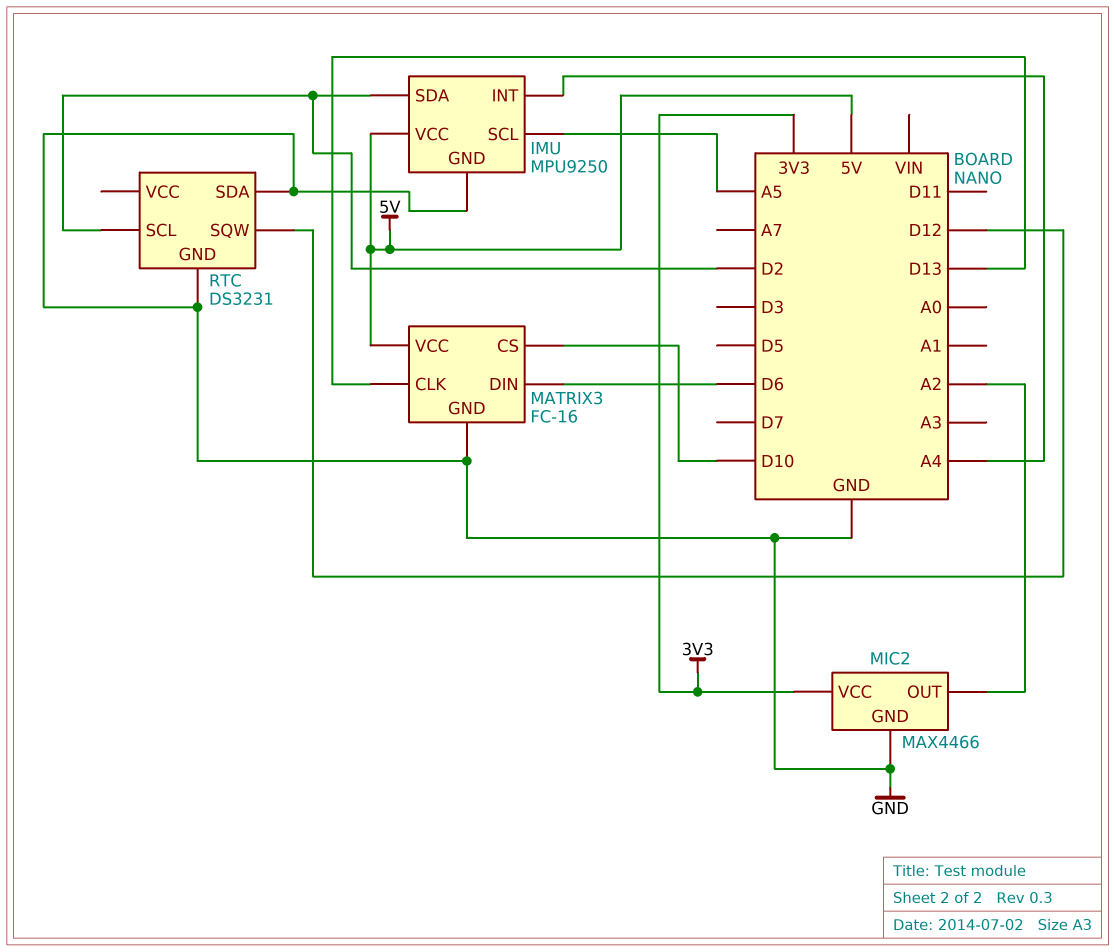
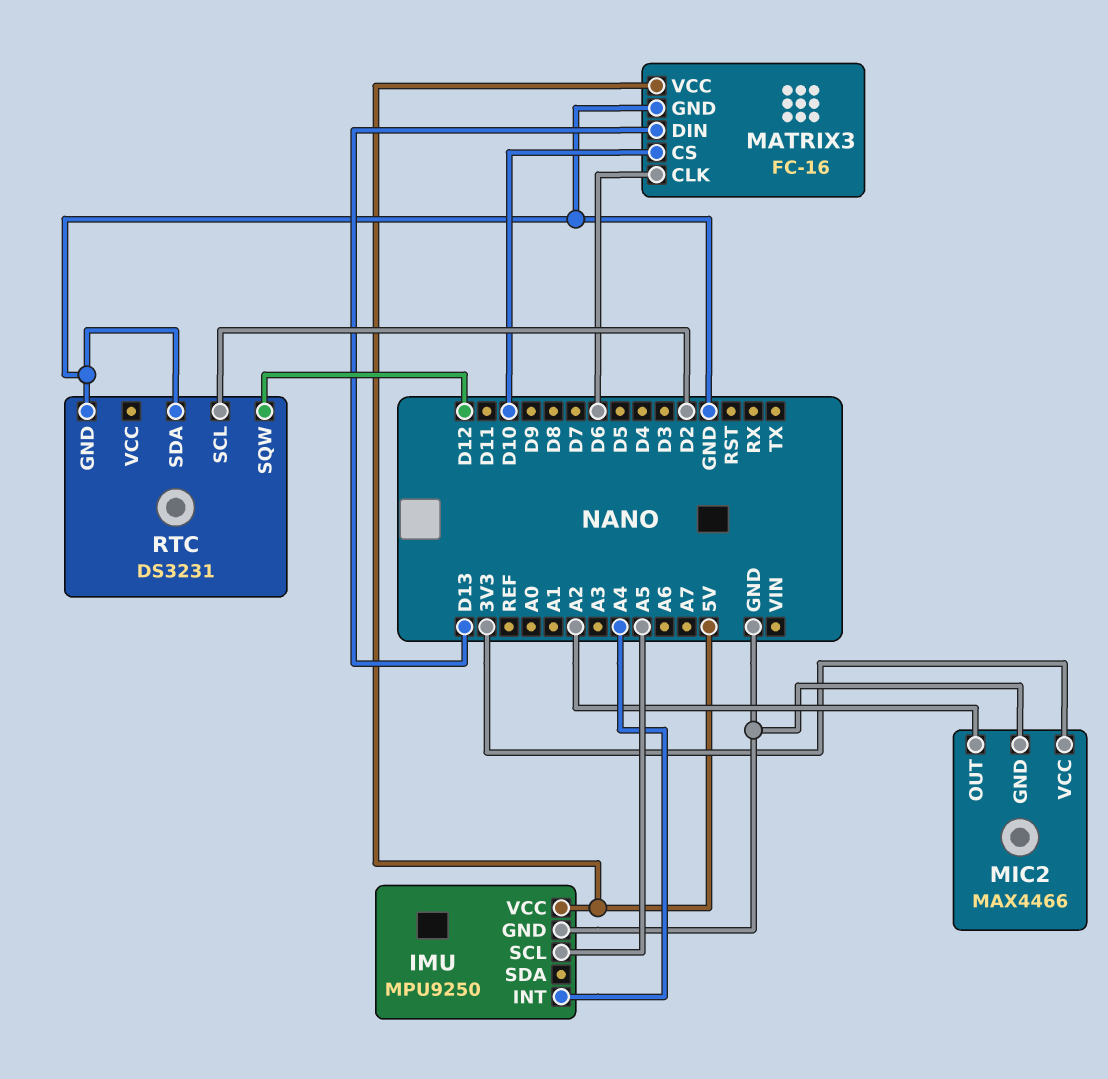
IMU pin SDA: D2 -> none
MATRIX3 pin CLK: D13 -> D6
MATRIX3 pin DIN: D6 -> D13

